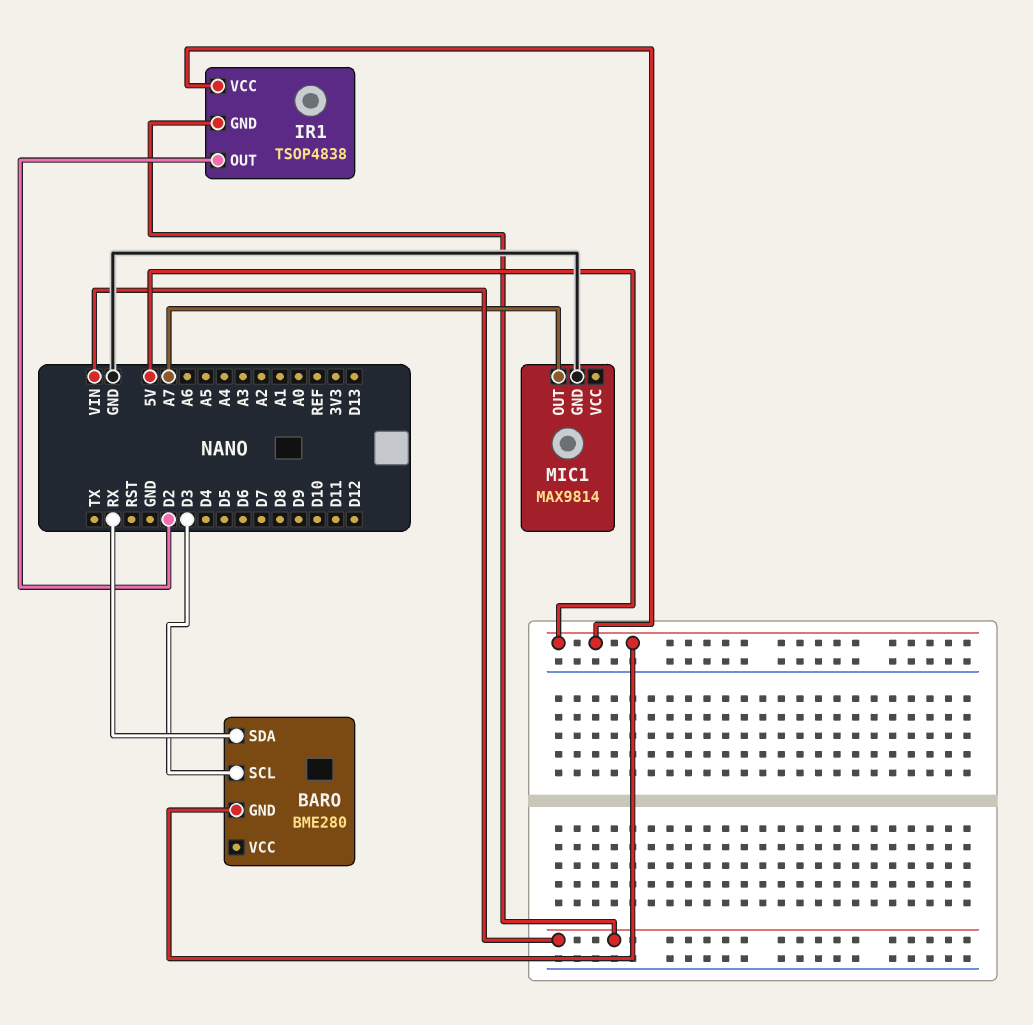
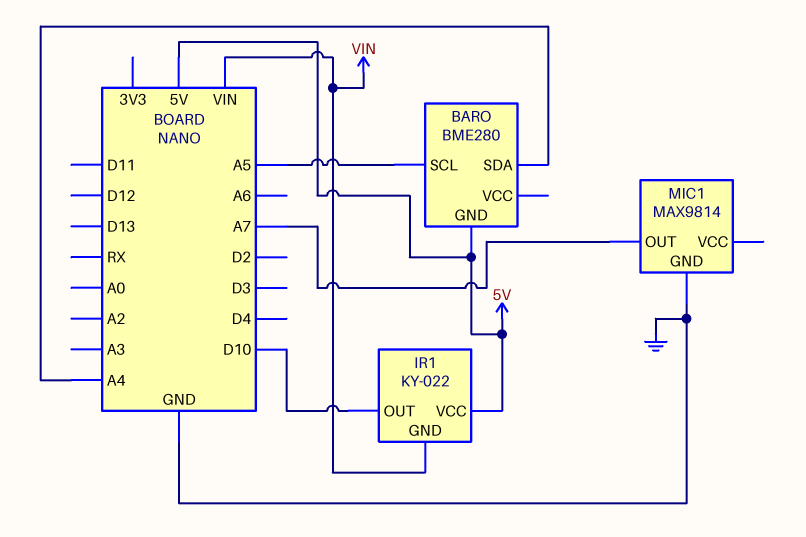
BARO pin SCL: D3 -> A5
BARO pin SDA: RX -> A4
IR1: TSOP4838 -> KY-022
IR1 pin OUT: D2 -> D10

